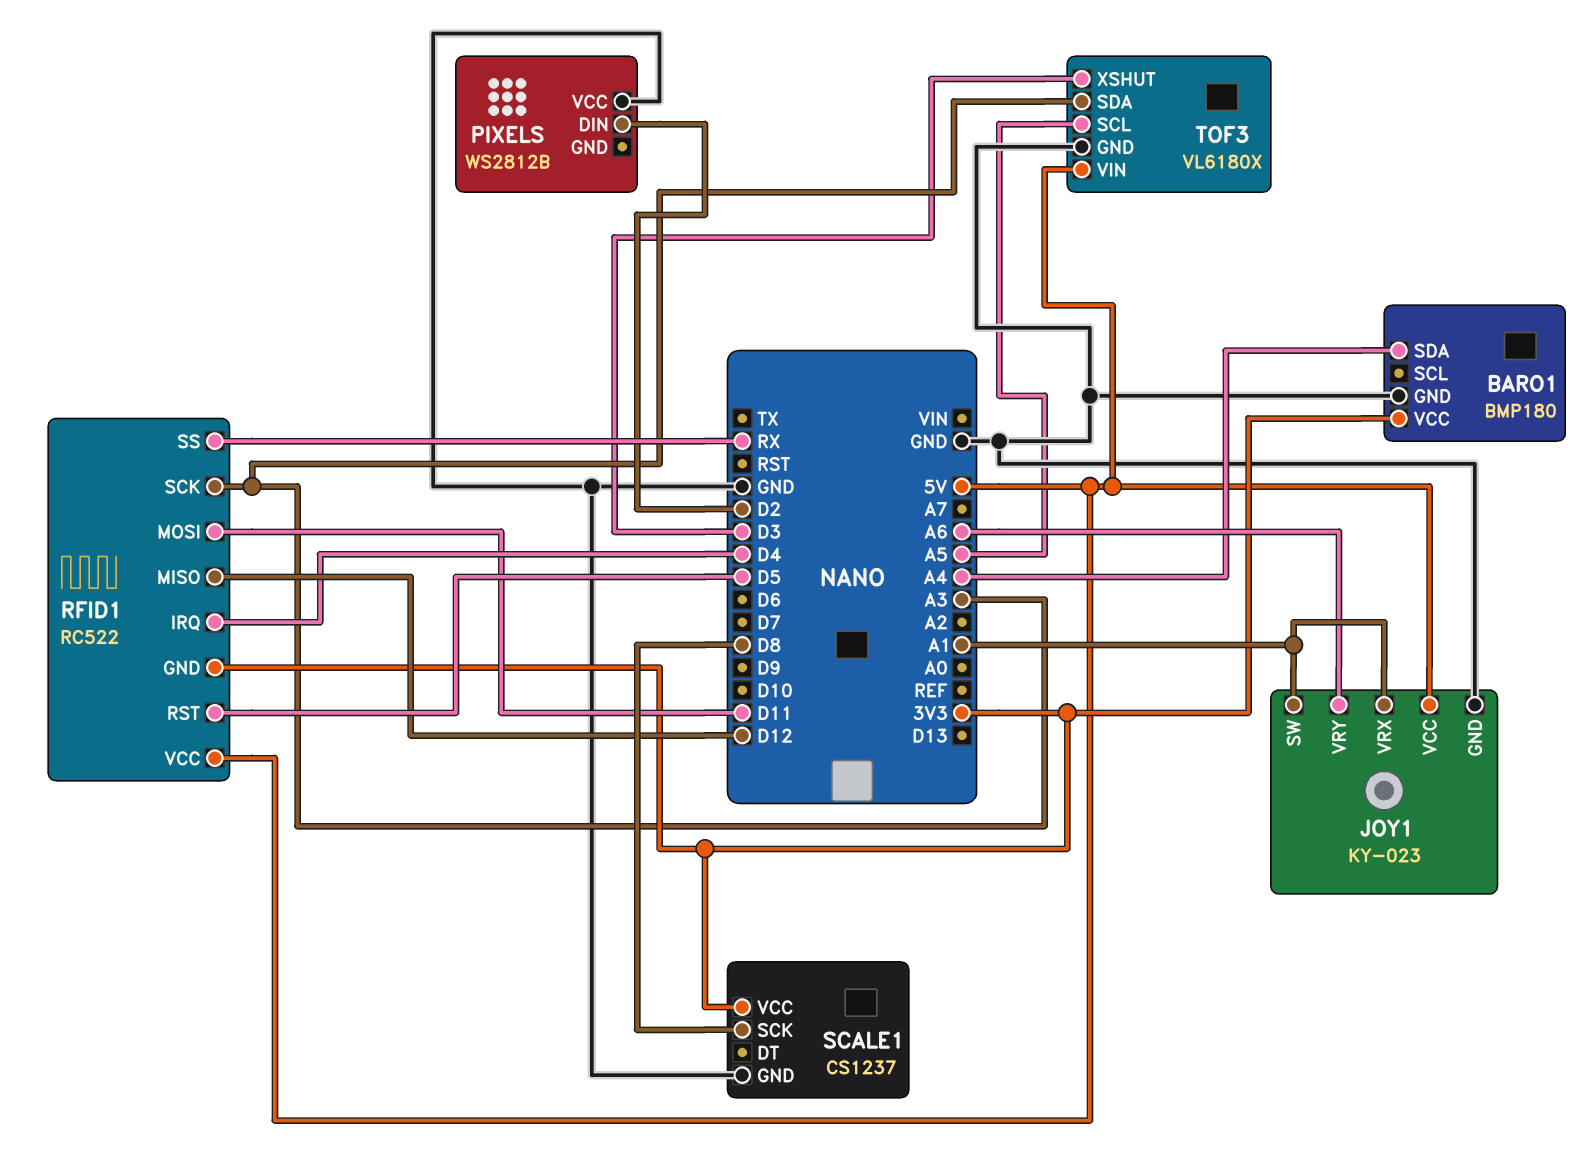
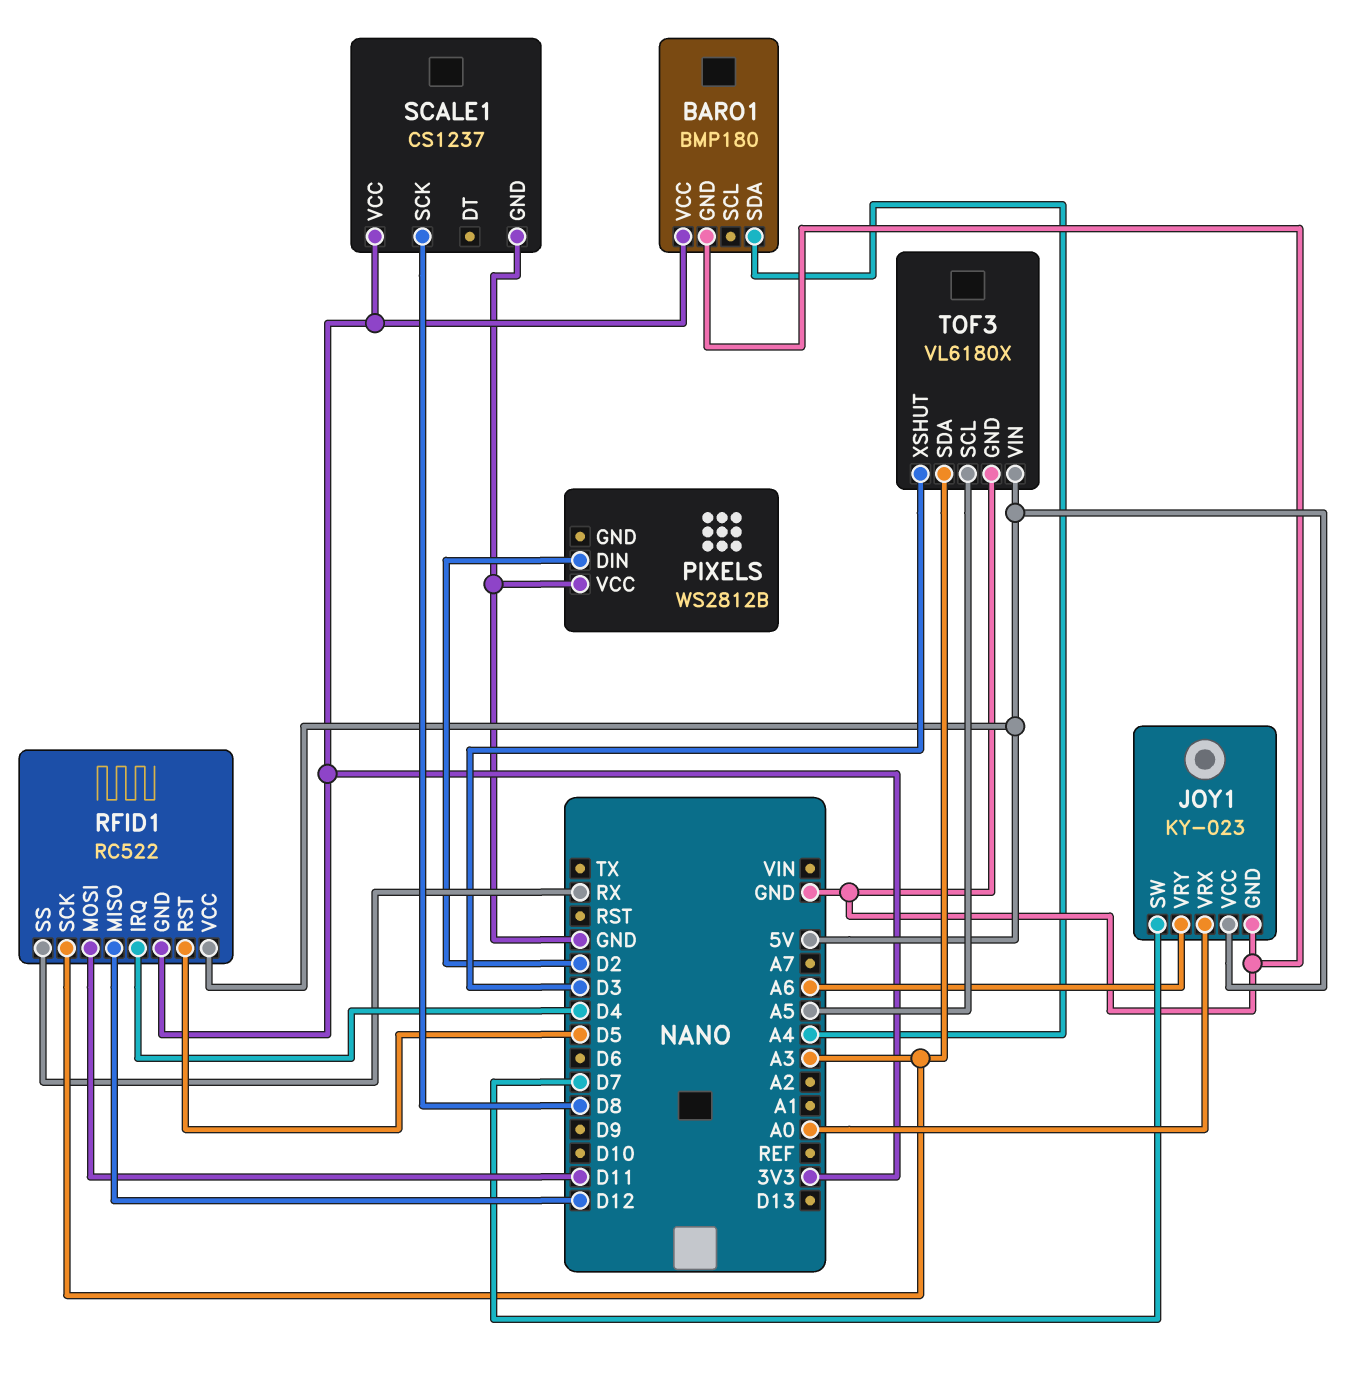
JOY1 pin SW: A1 -> D7
JOY1 pin VRX: A1 -> A0

